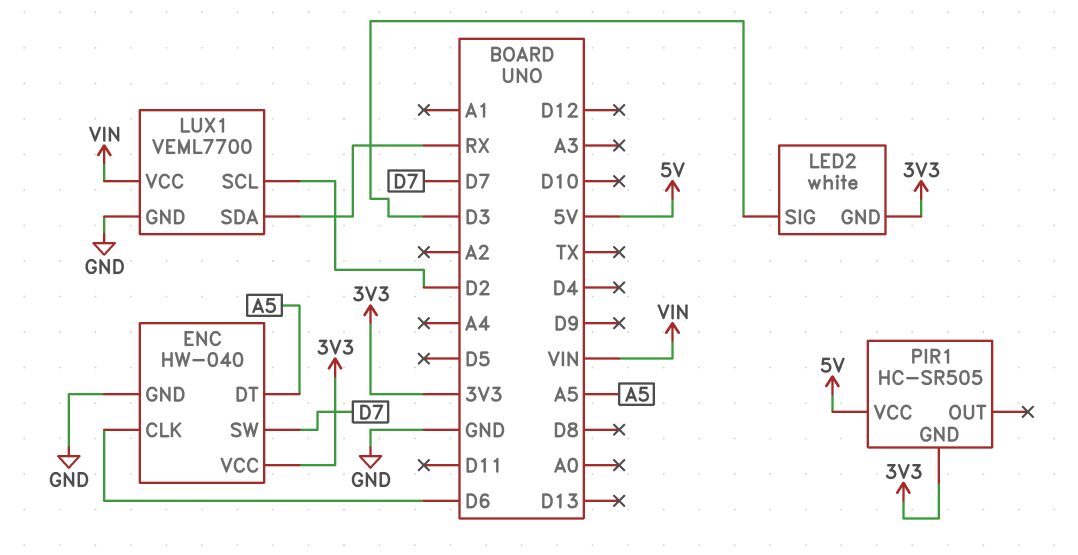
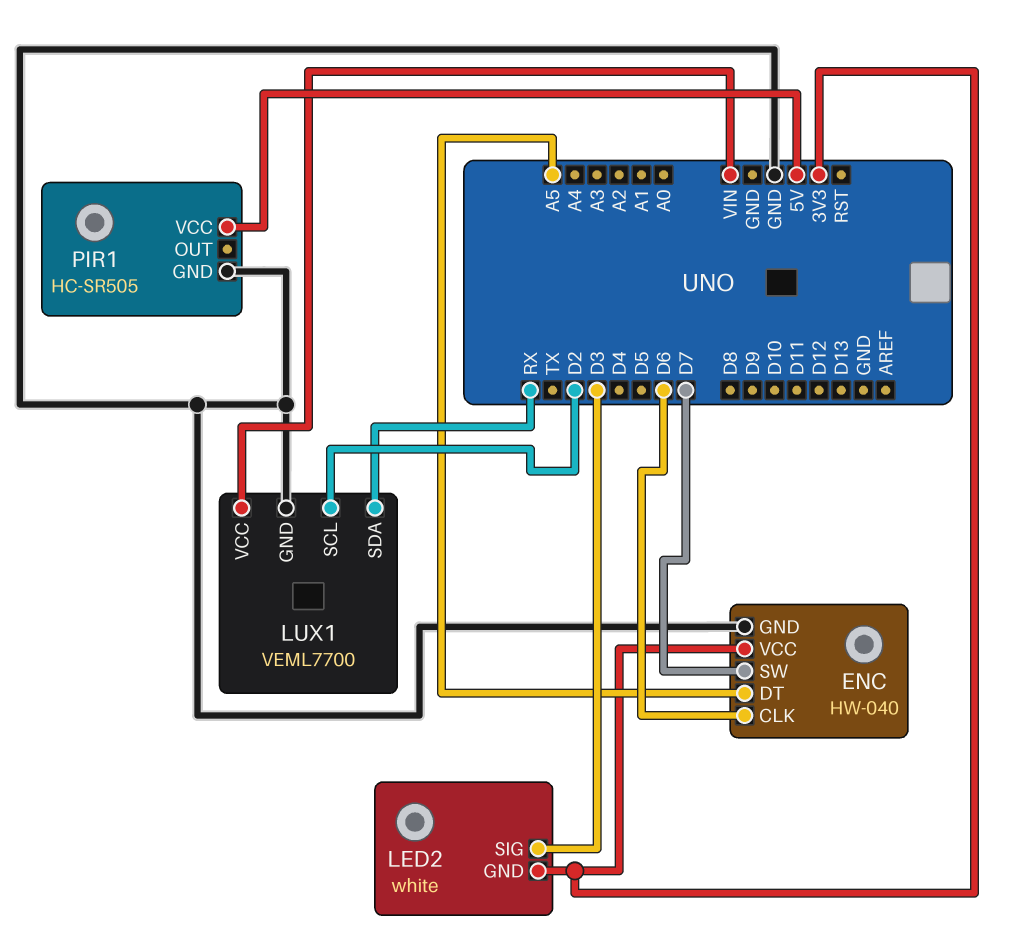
PIR1 pin GND: 3V3 -> GND

